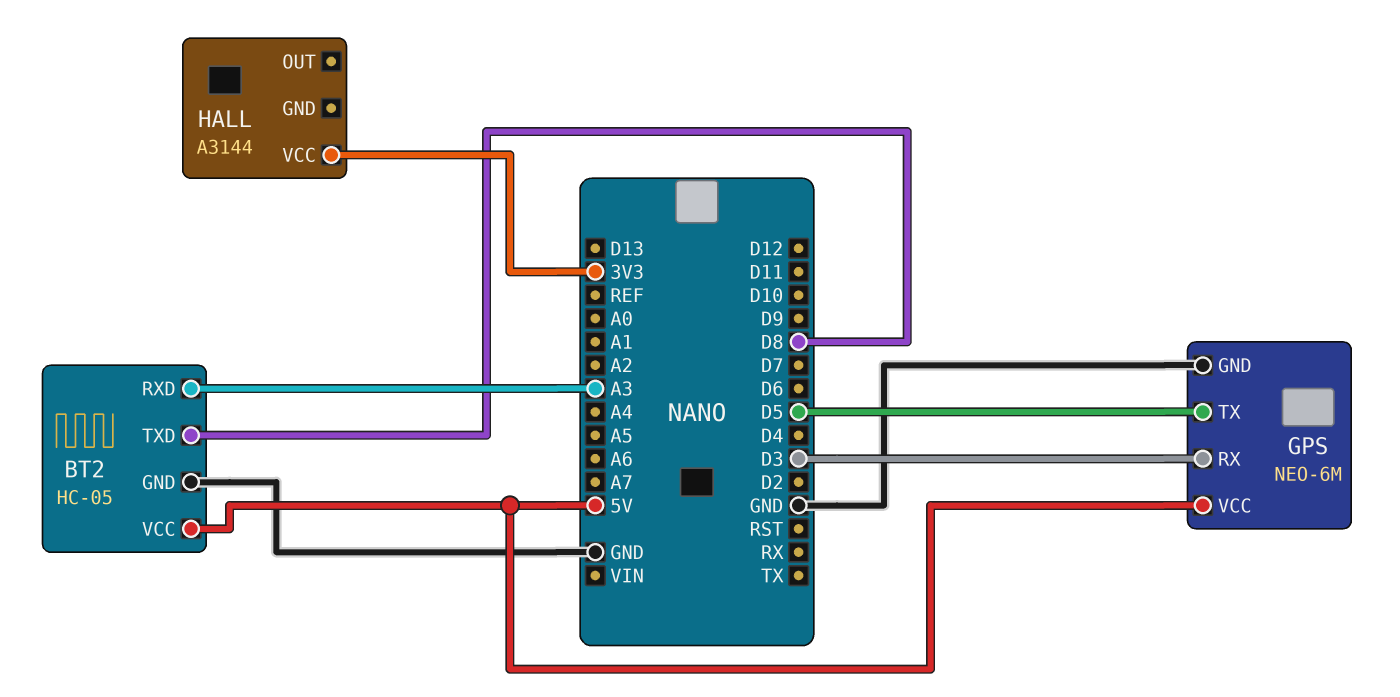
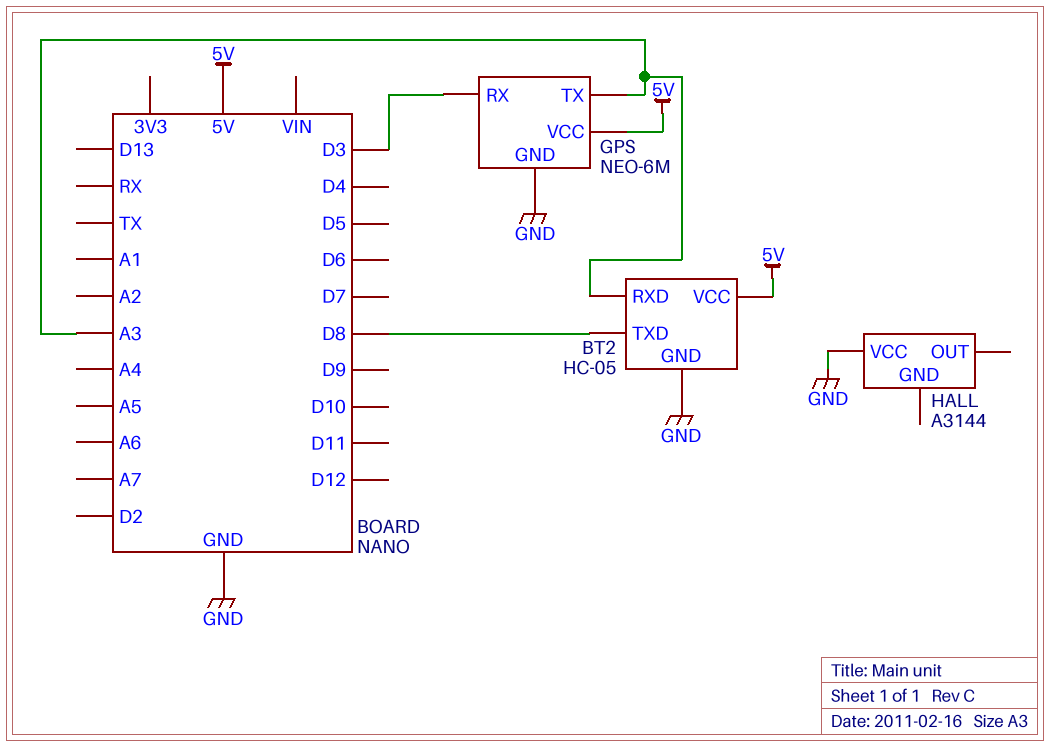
GPS pin TX: D5 -> A3
HALL pin VCC: 3V3 -> GND

